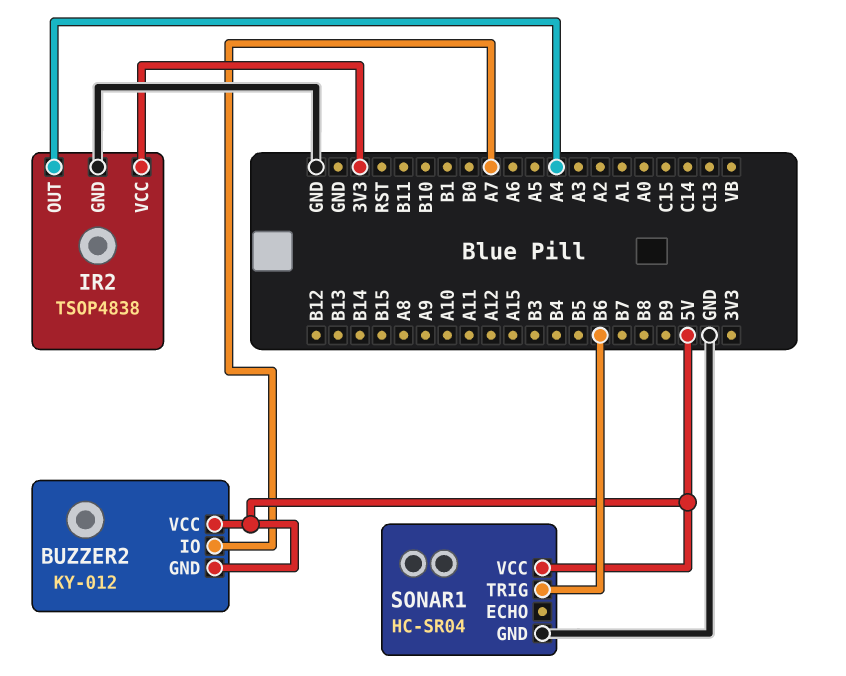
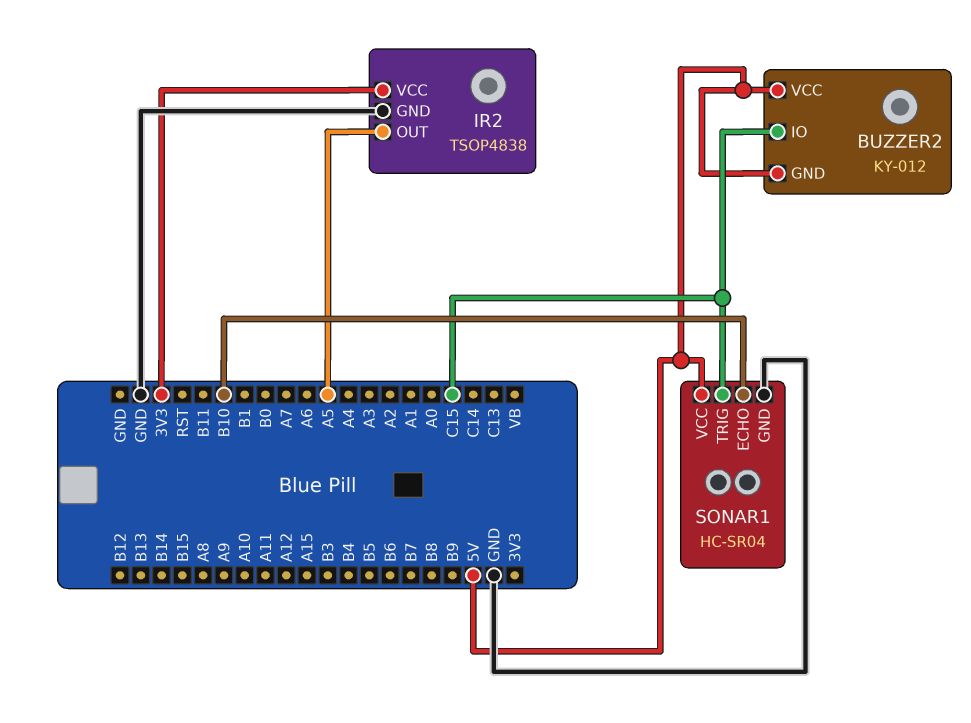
BUZZER2 pin IO: A7 -> C15
IR2 pin OUT: A4 -> A5
SONAR1 pin ECHO: none -> B10
SONAR1 pin TRIG: B6 -> C15

